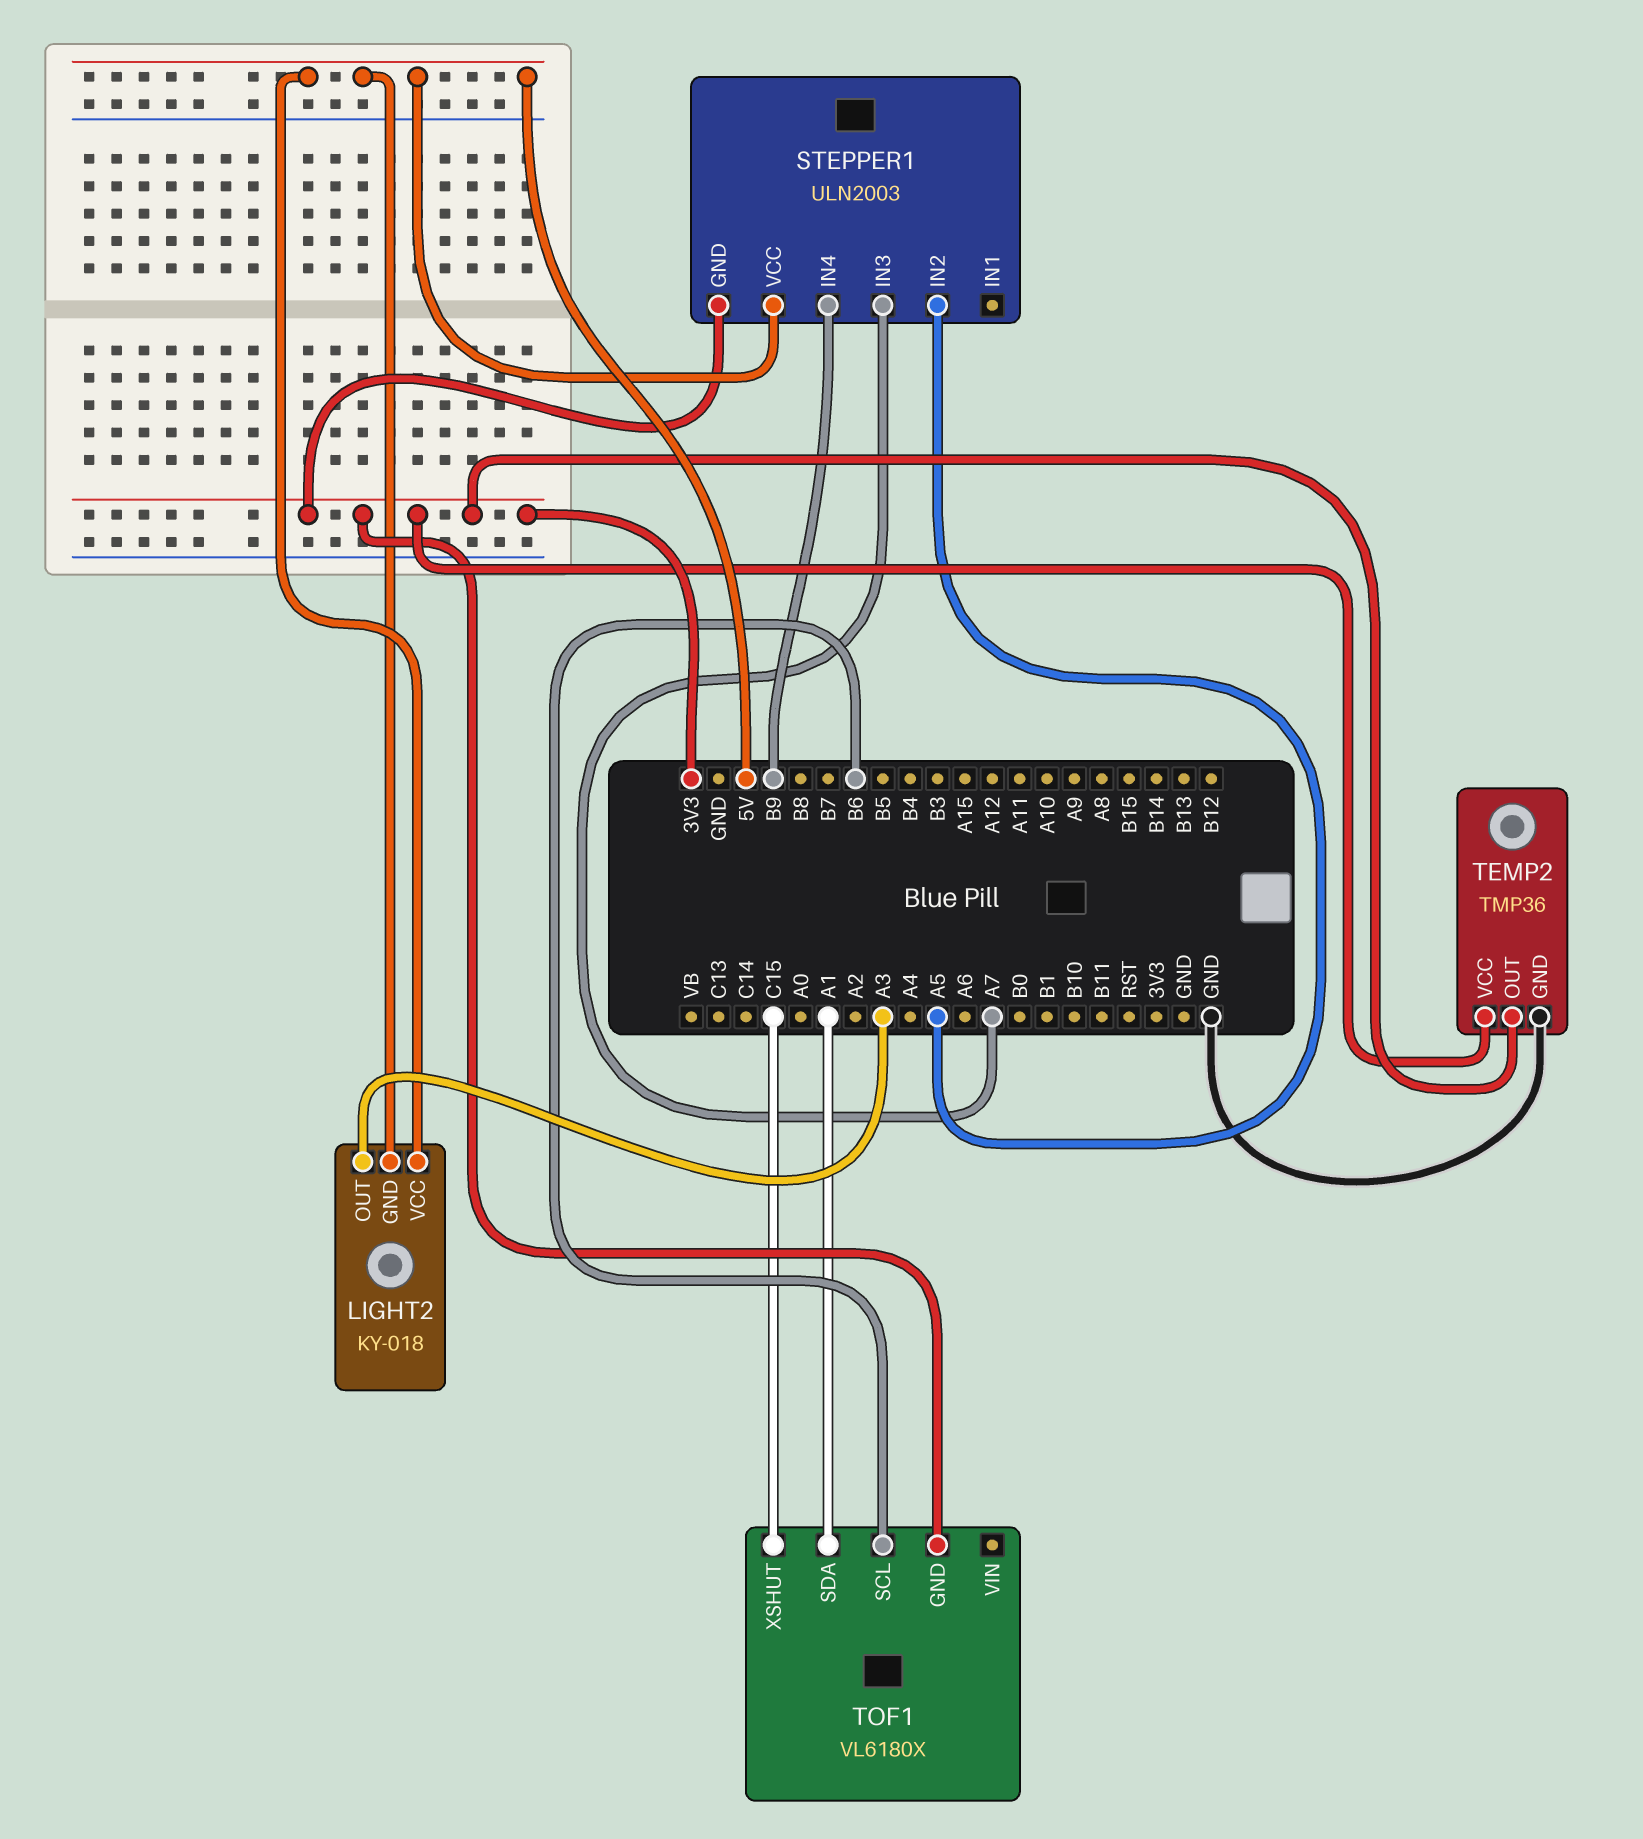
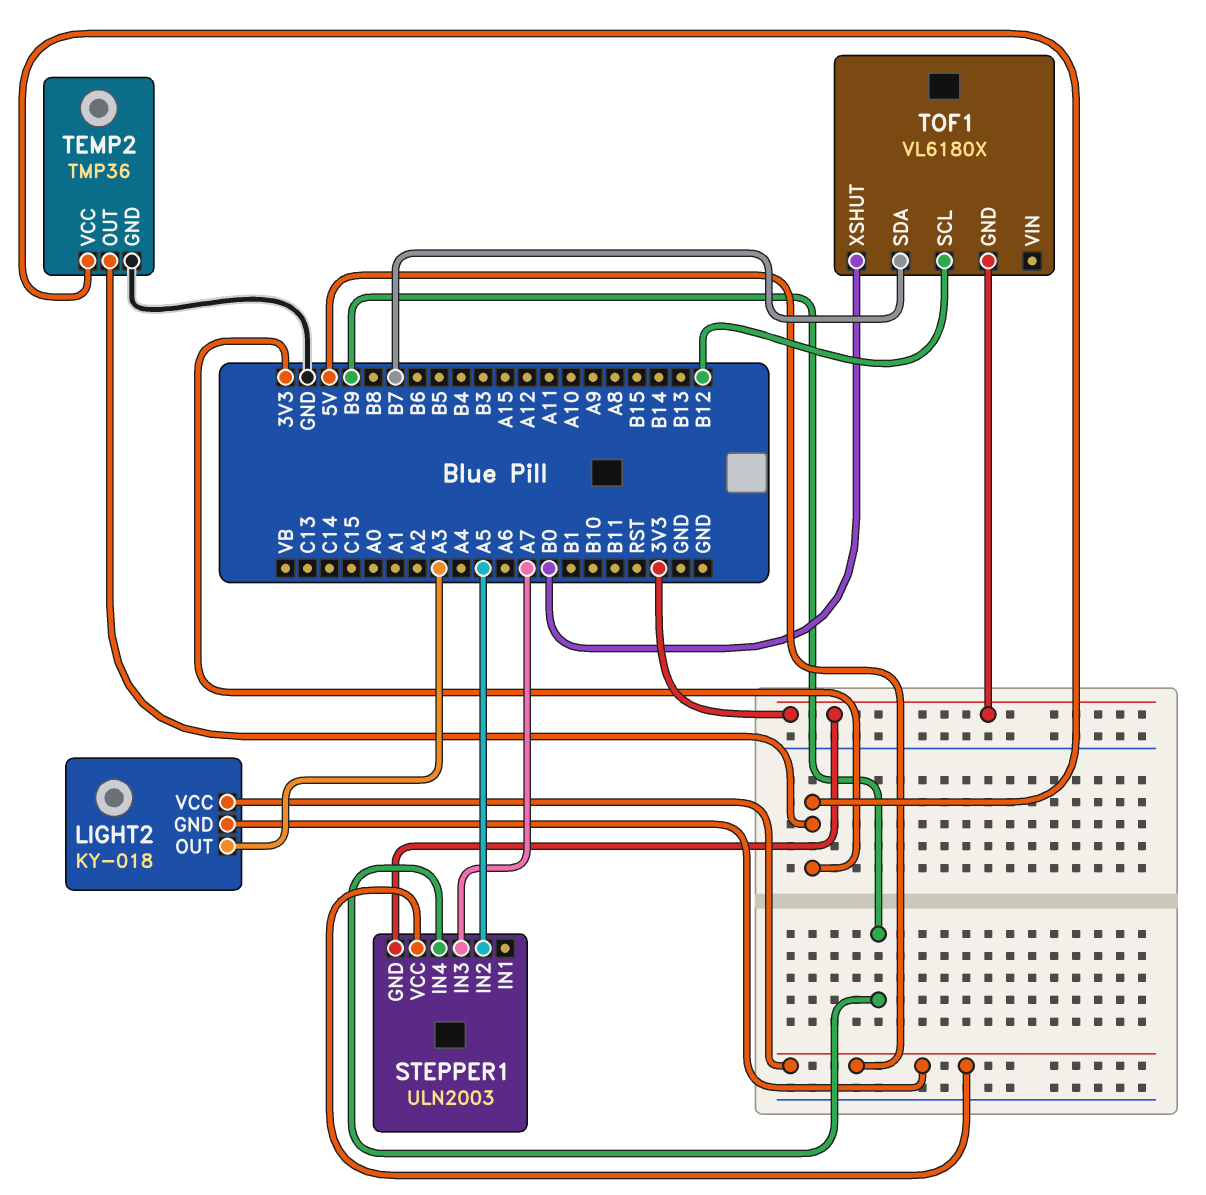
TOF1 pin SCL: B6 -> B12
TOF1 pin SDA: A1 -> B7
TOF1 pin XSHUT: C15 -> B0

